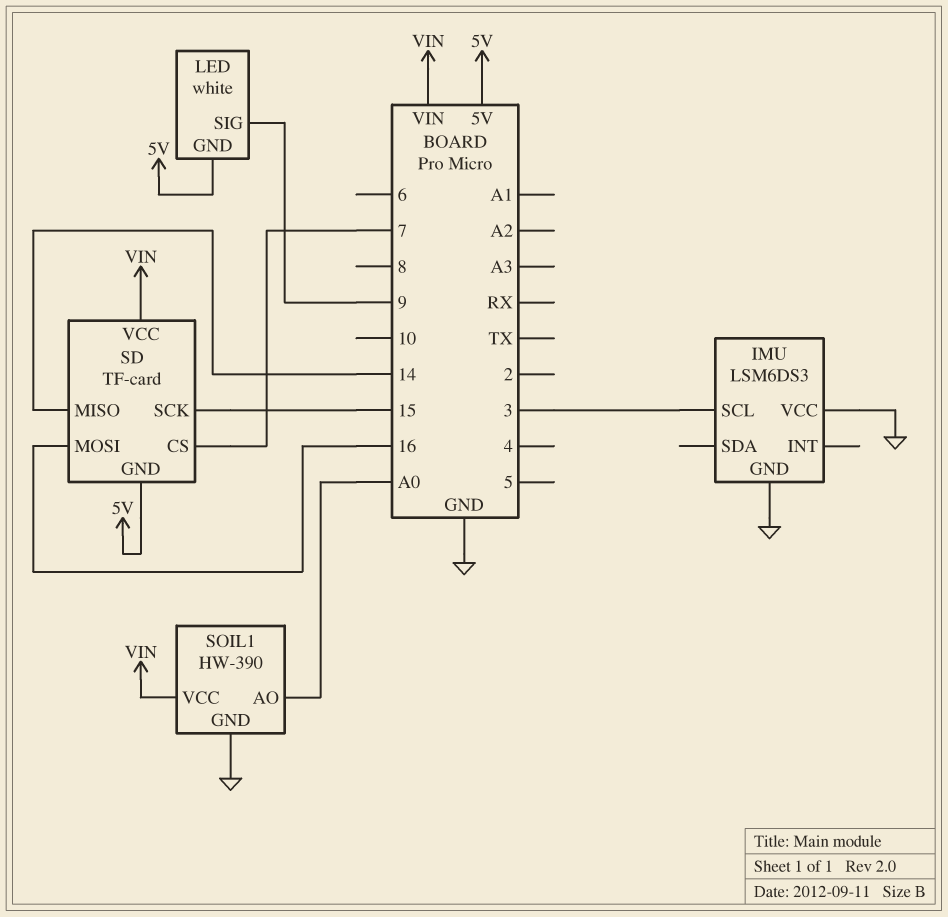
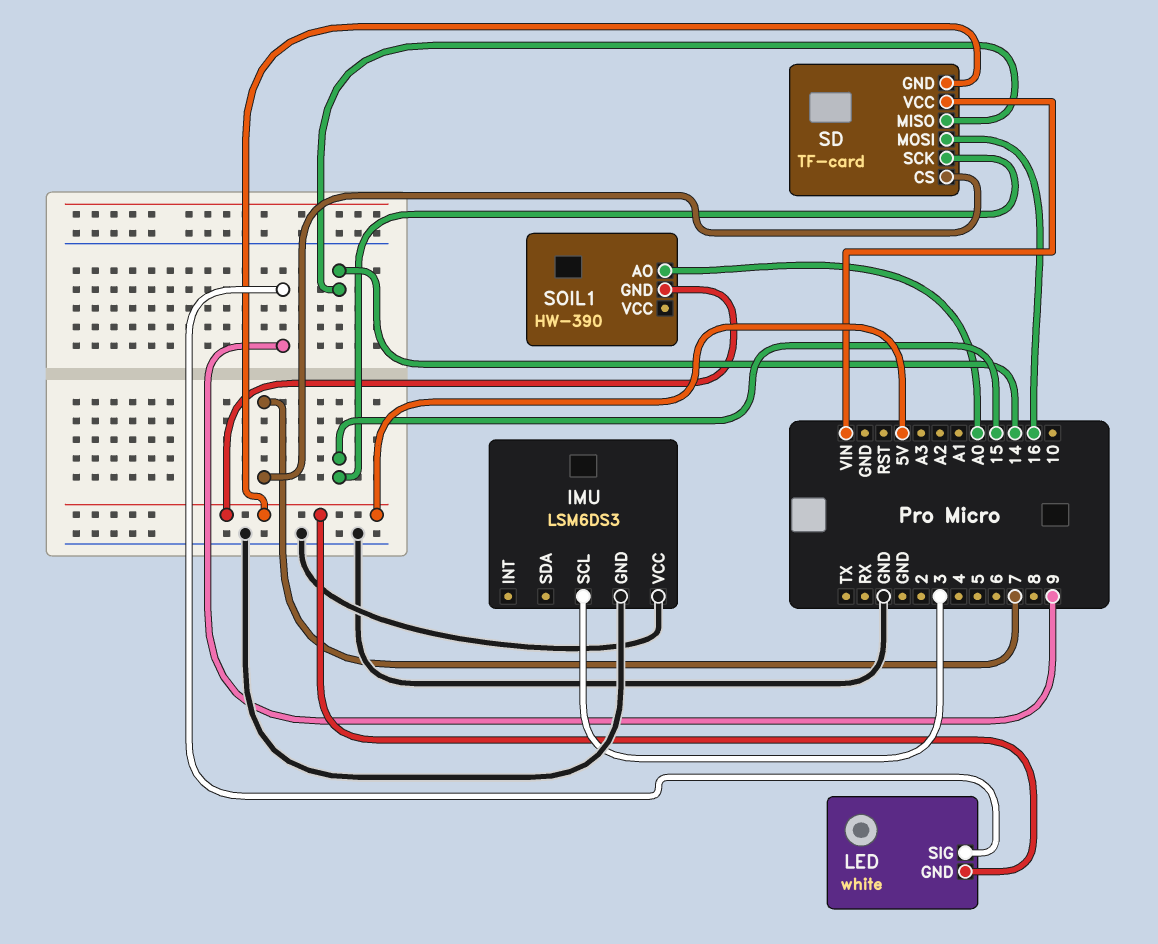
SOIL1 pin GND: GND -> 5V
SOIL1 pin VCC: VIN -> none

